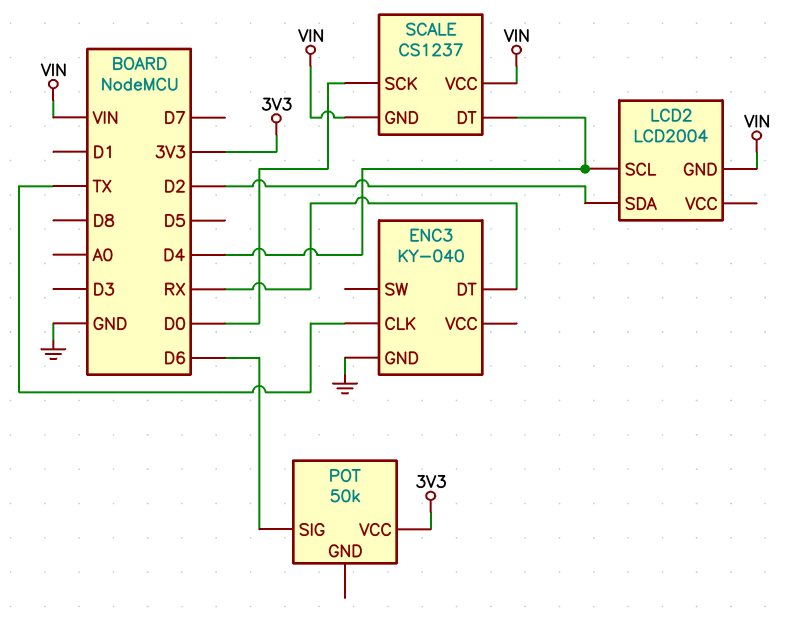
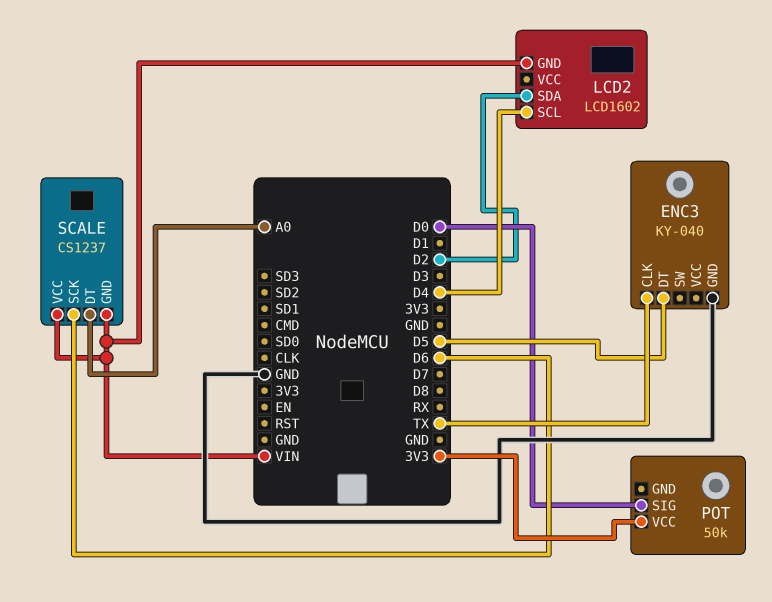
ENC3 pin DT: RX -> D5
LCD2: LCD2004 -> LCD1602
POT pin SIG: D6 -> D0
SCALE pin DT: D4 -> A0
SCALE pin SCK: D0 -> D6

